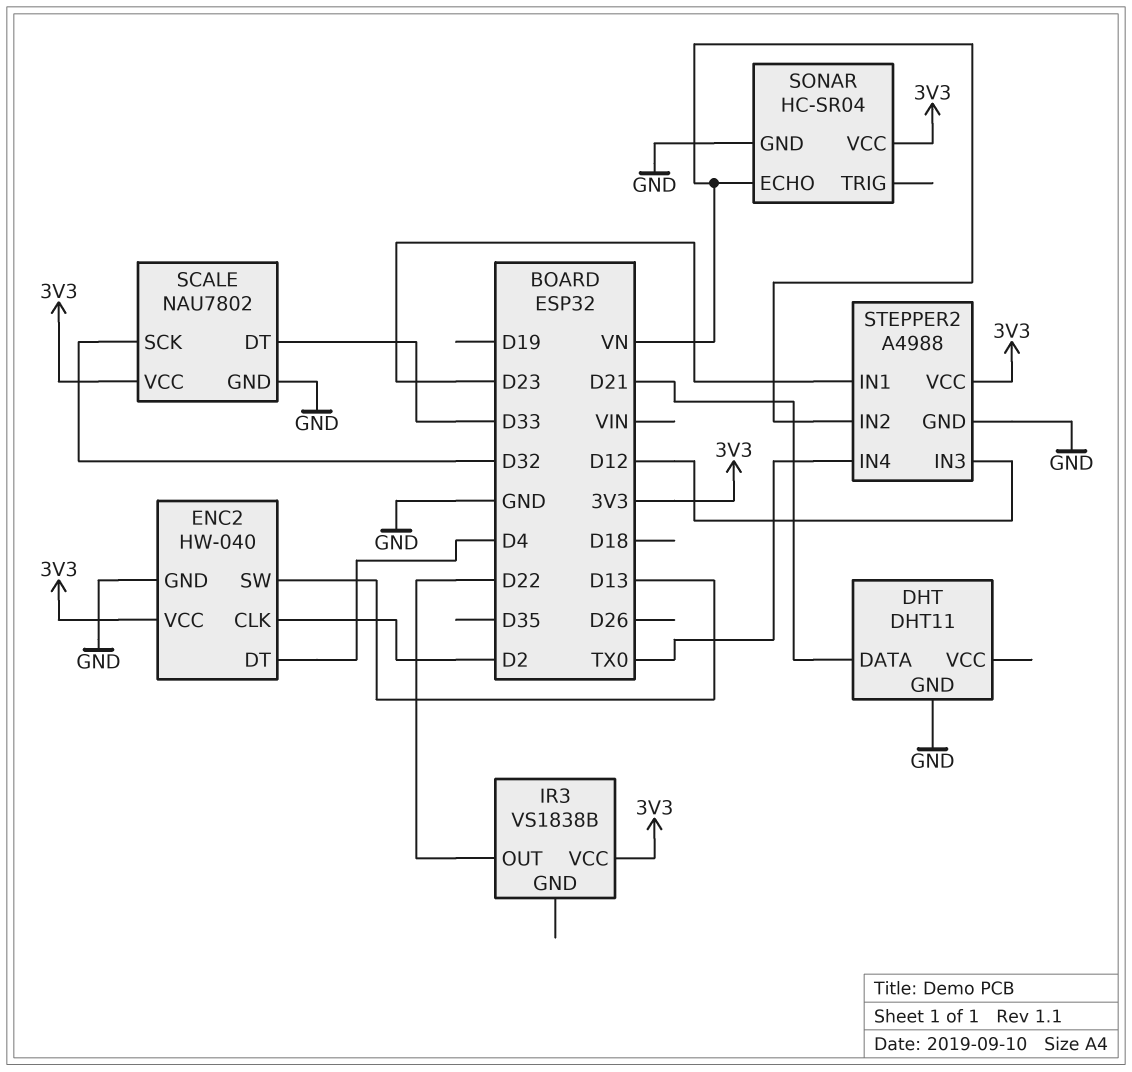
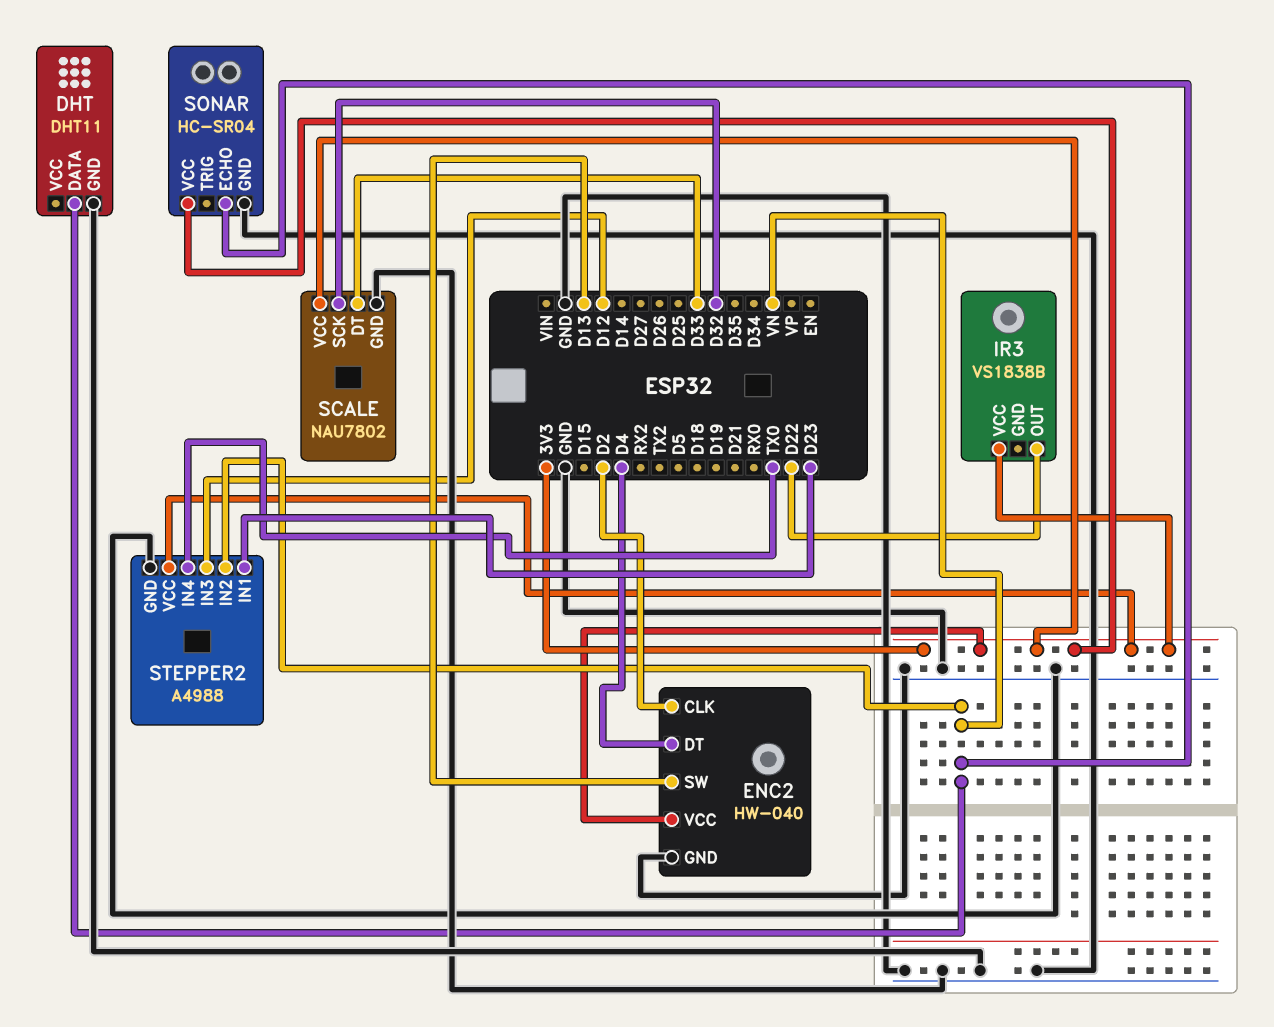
DHT pin DATA: D21 -> VN

